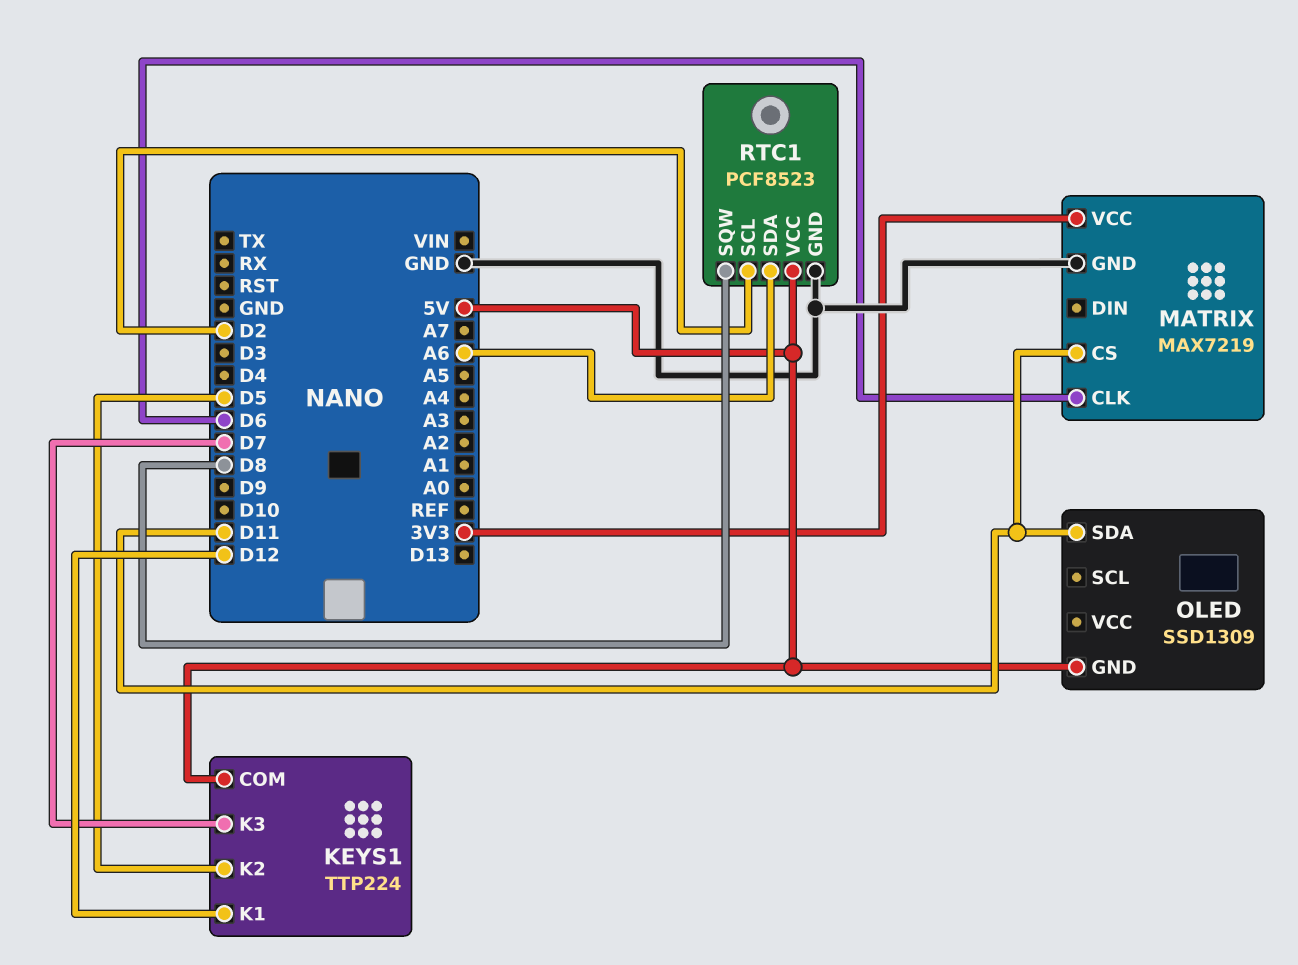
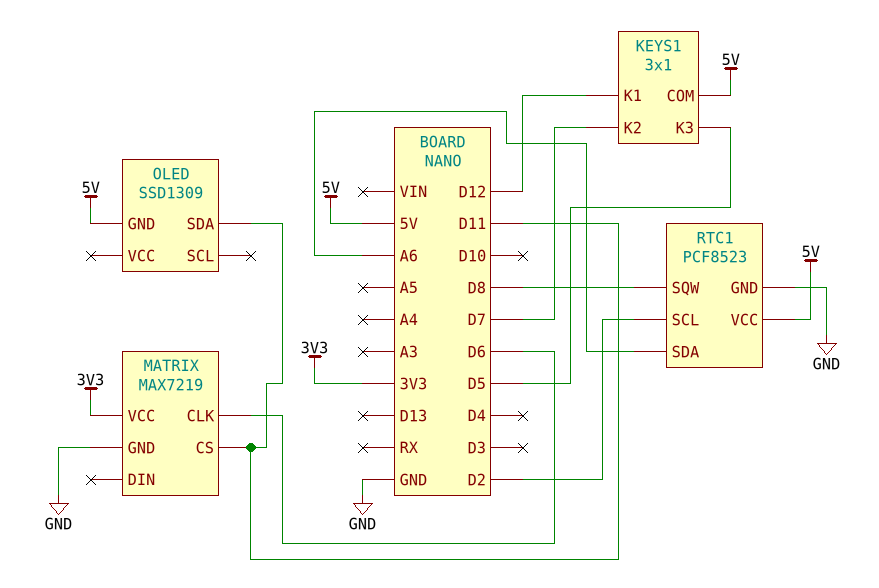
KEYS1: TTP224 -> 3x1
KEYS1 pin K2: D5 -> D7
KEYS1 pin K3: D7 -> D5

